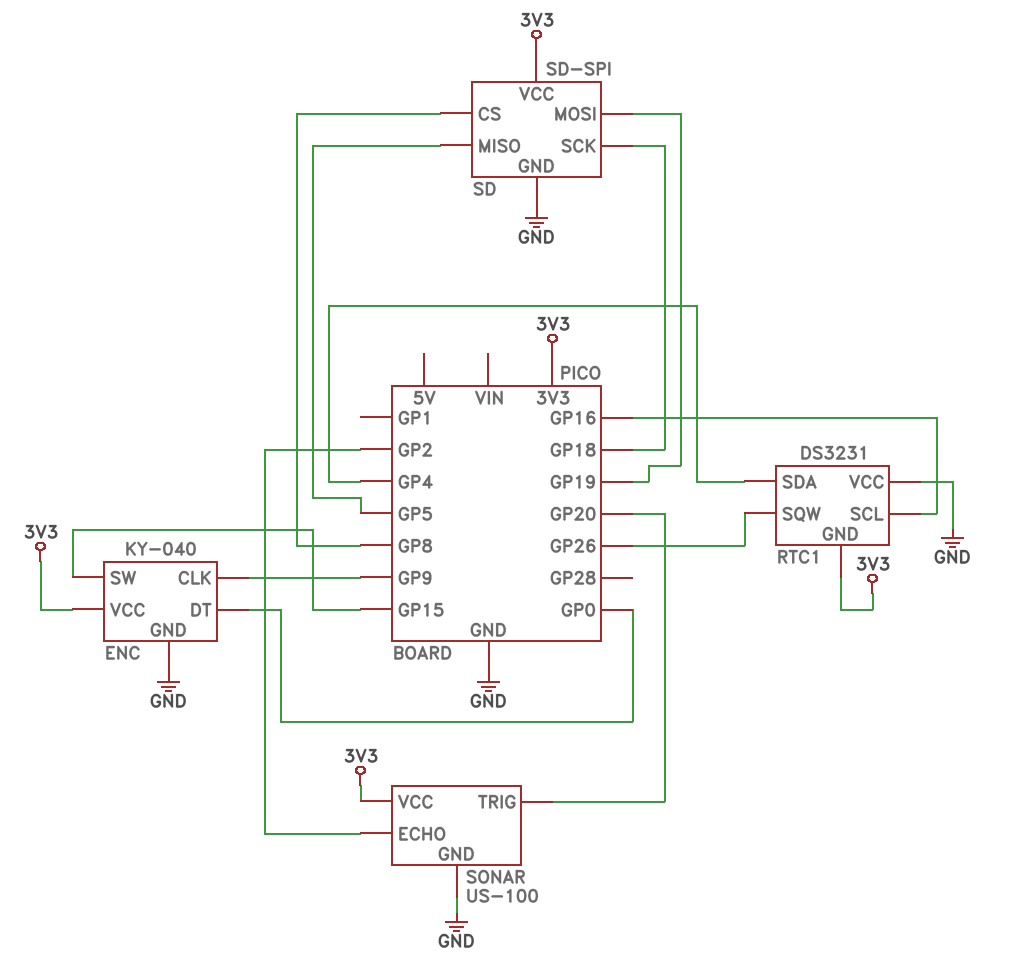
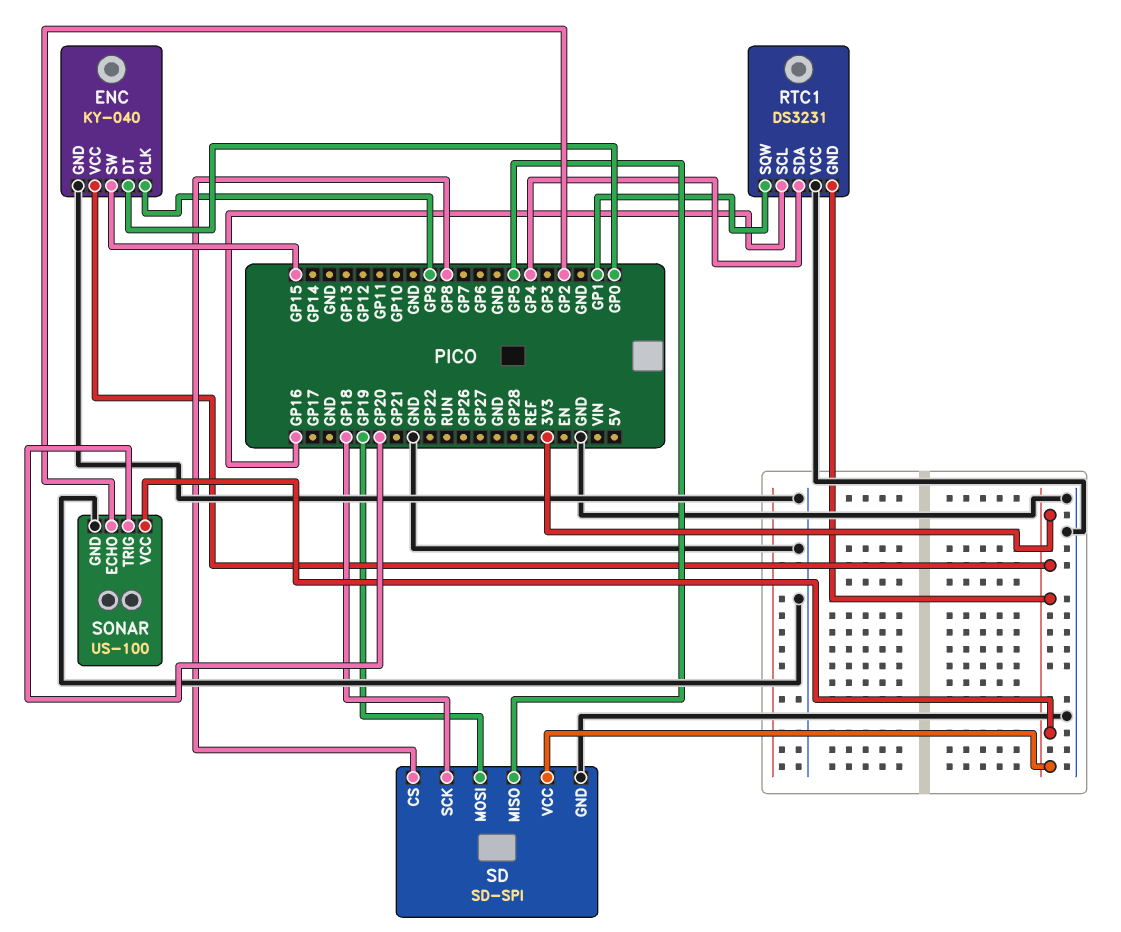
RTC1 pin SQW: GP26 -> GP1

